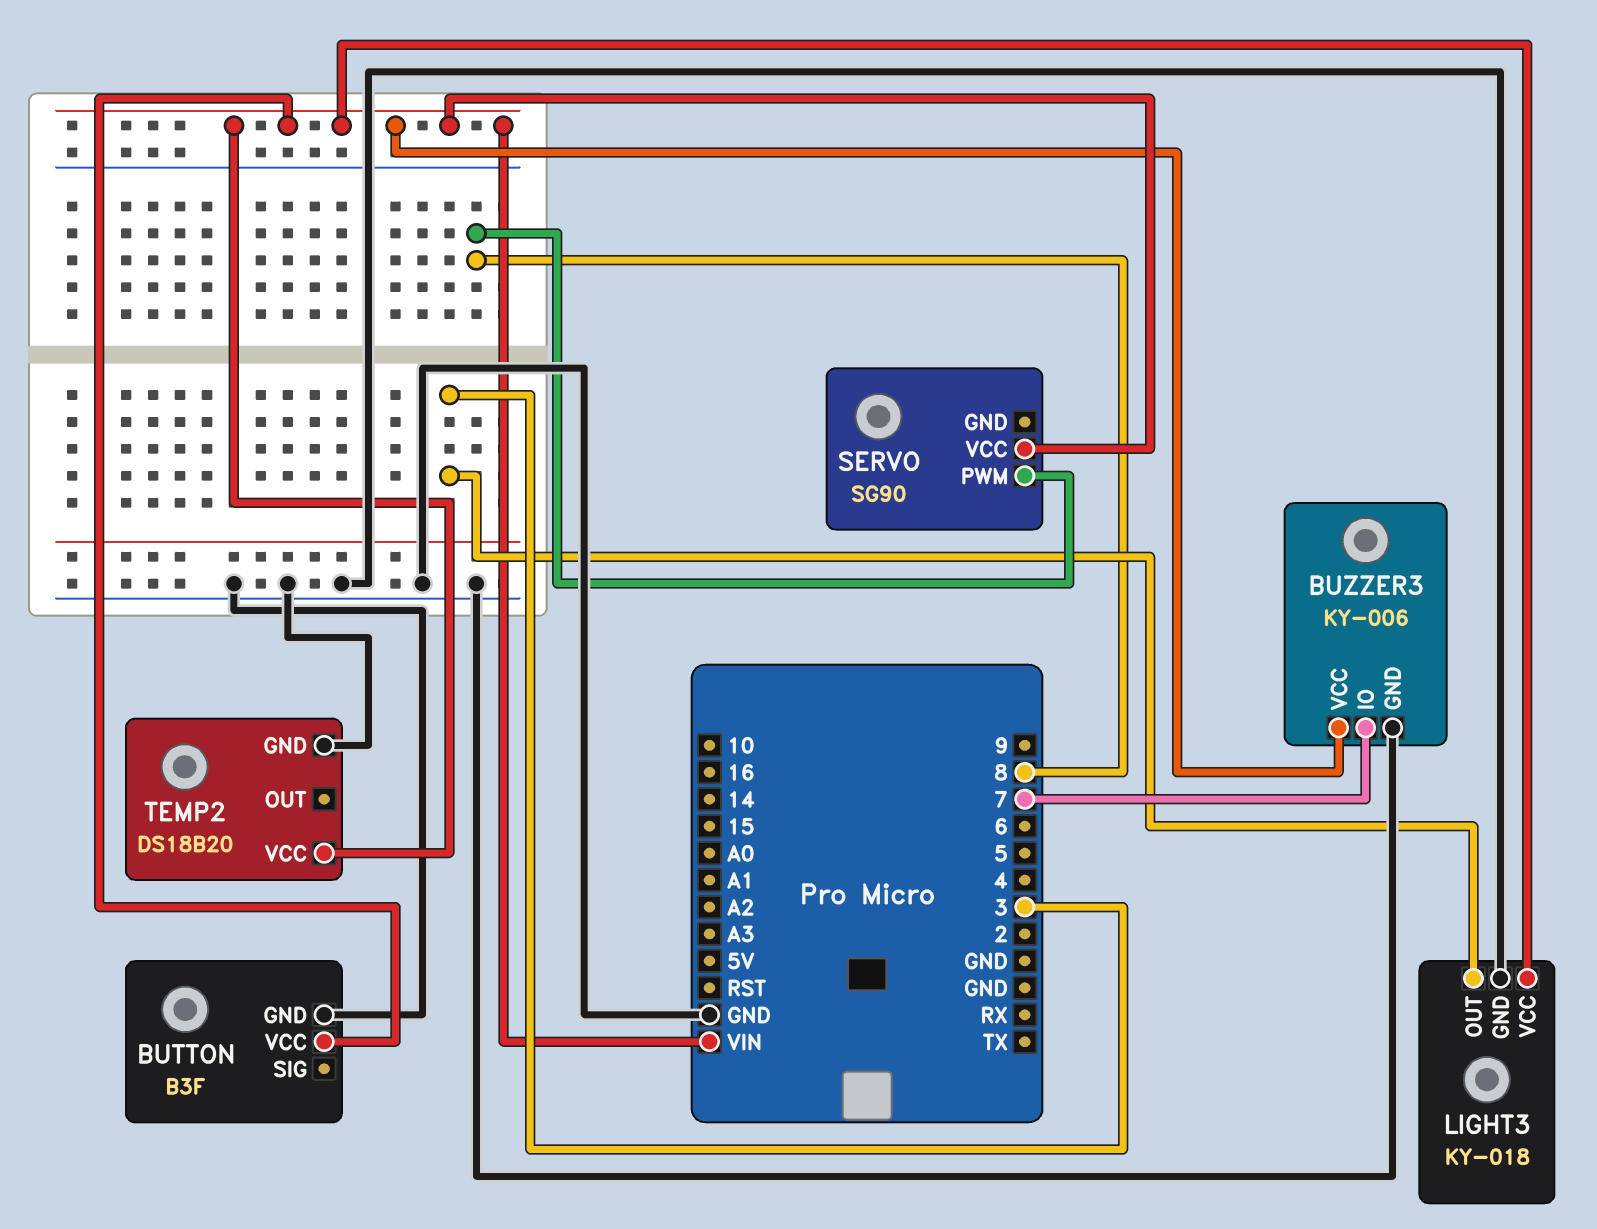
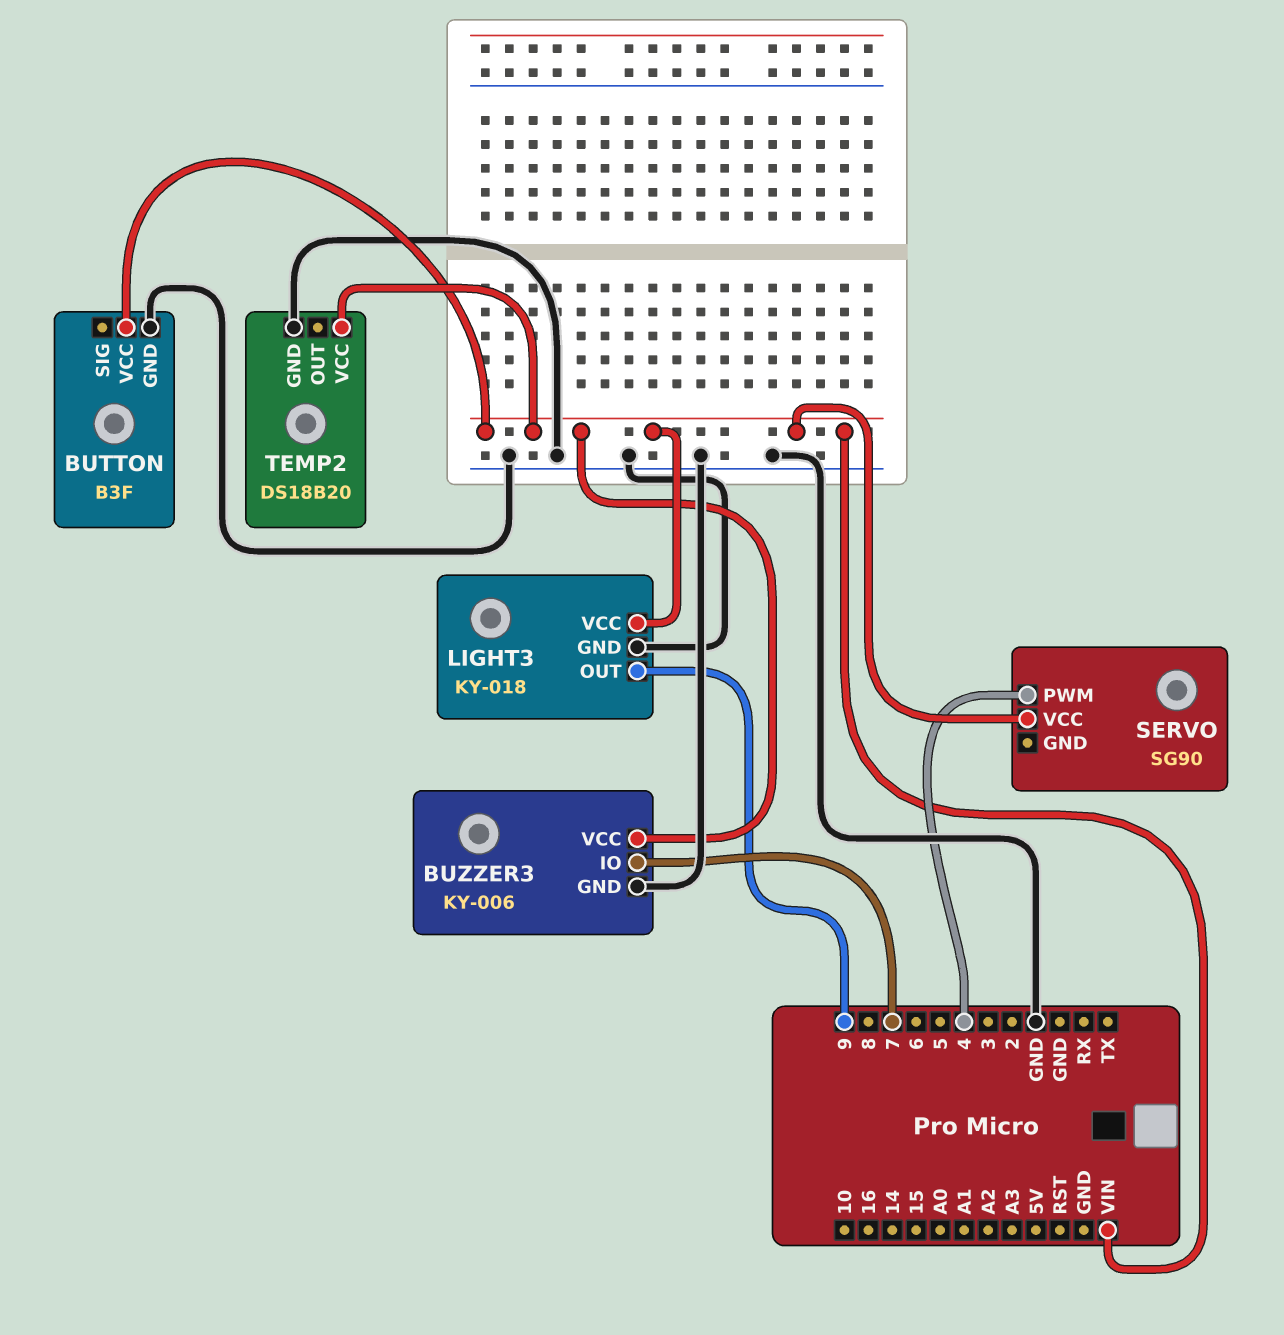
LIGHT3 pin OUT: 3 -> 9
SERVO pin PWM: 8 -> 4

